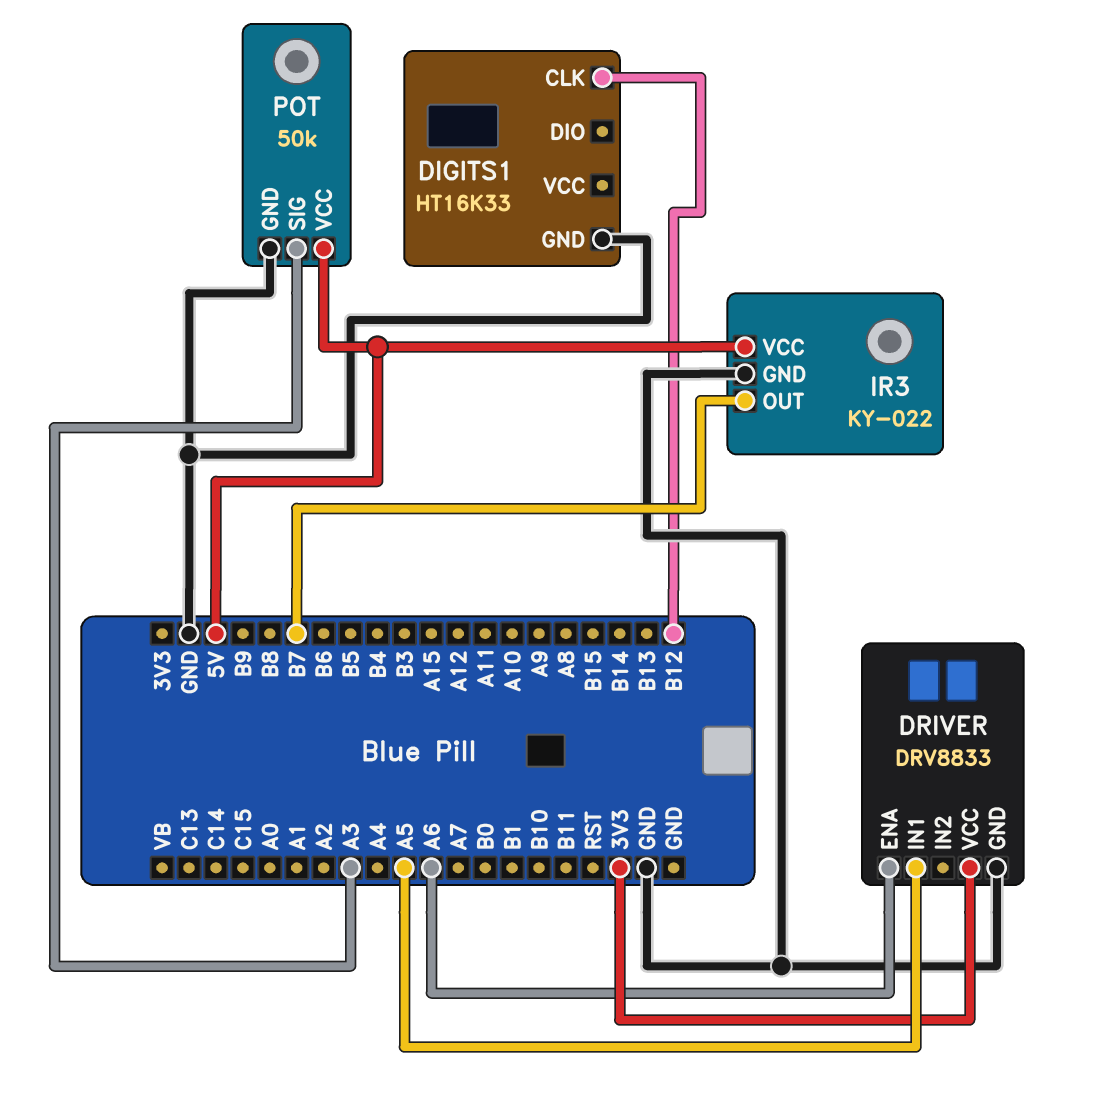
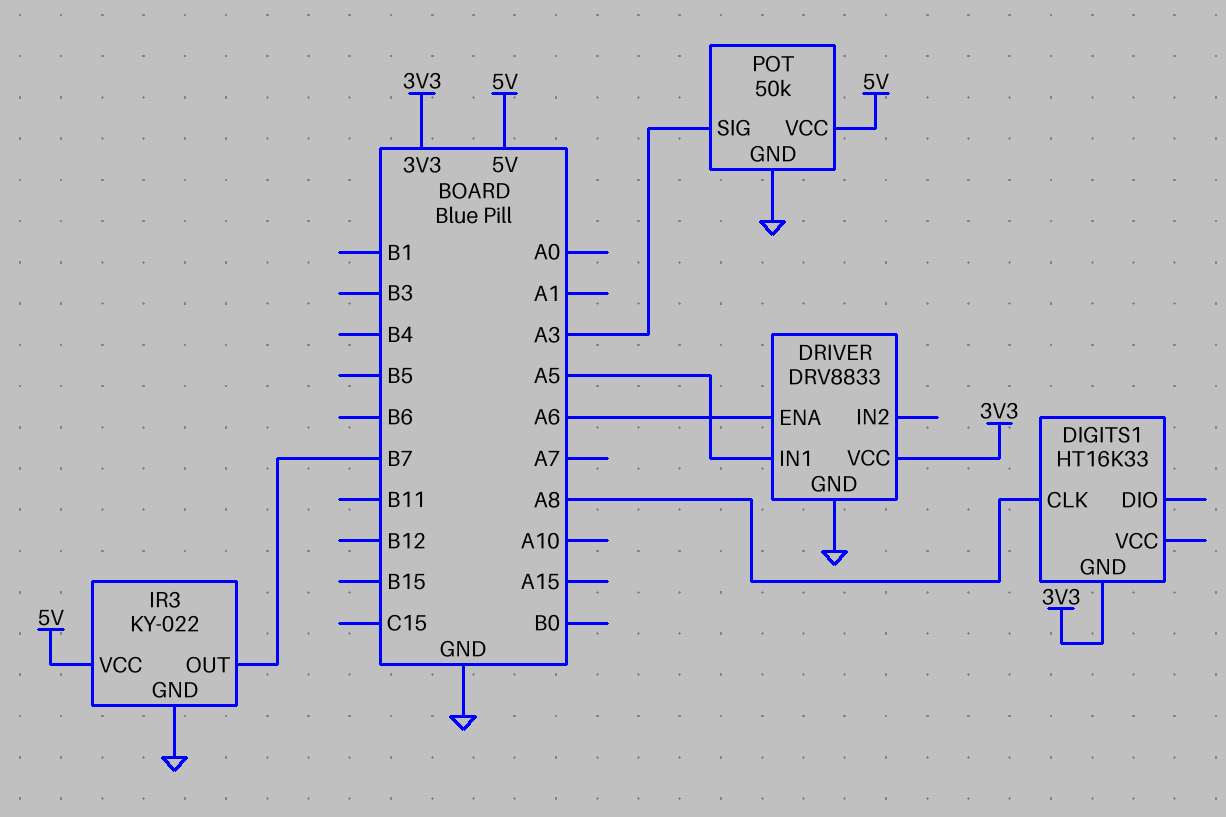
DIGITS1 pin CLK: B12 -> A8
DIGITS1 pin GND: GND -> 3V3

